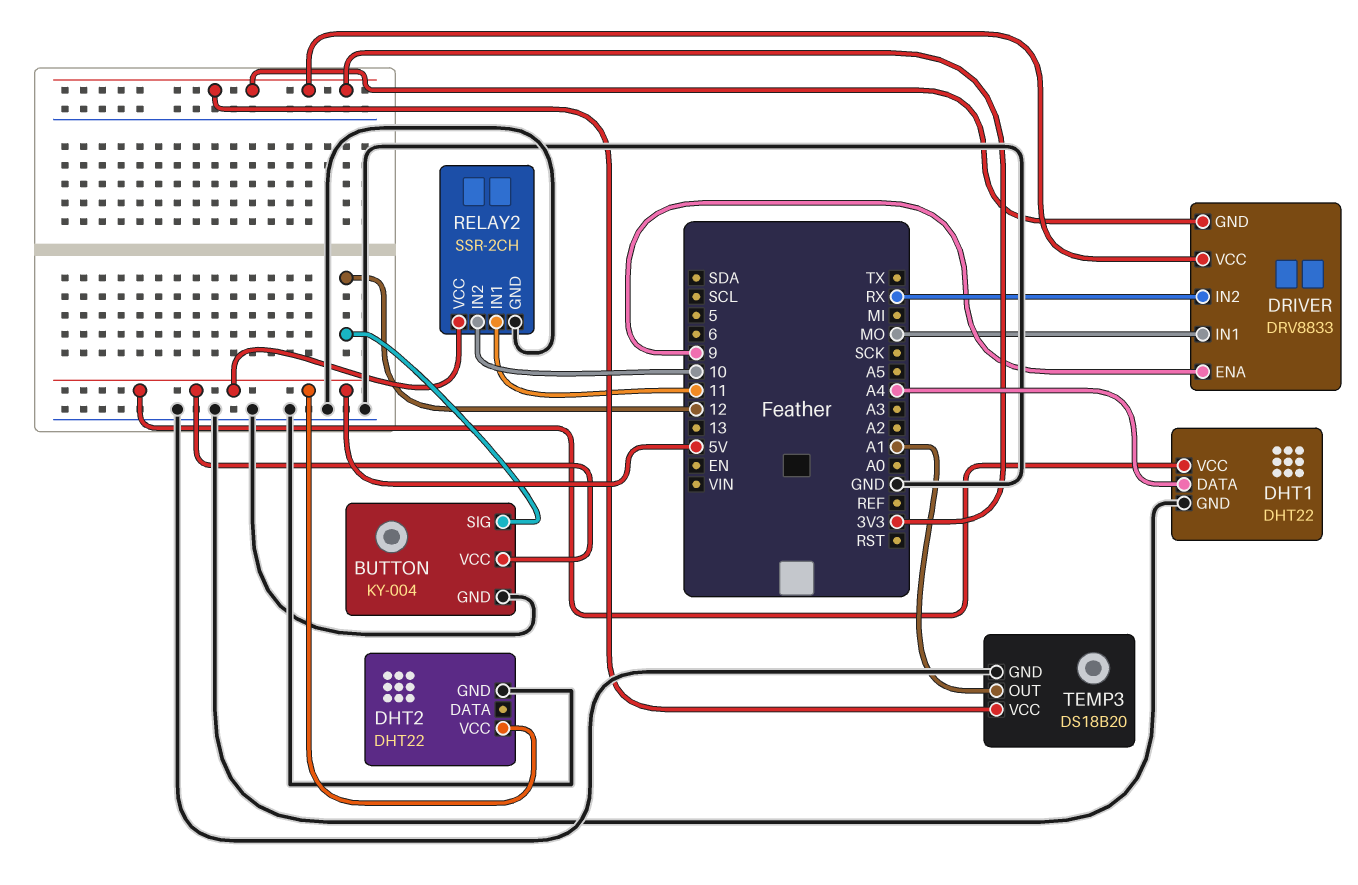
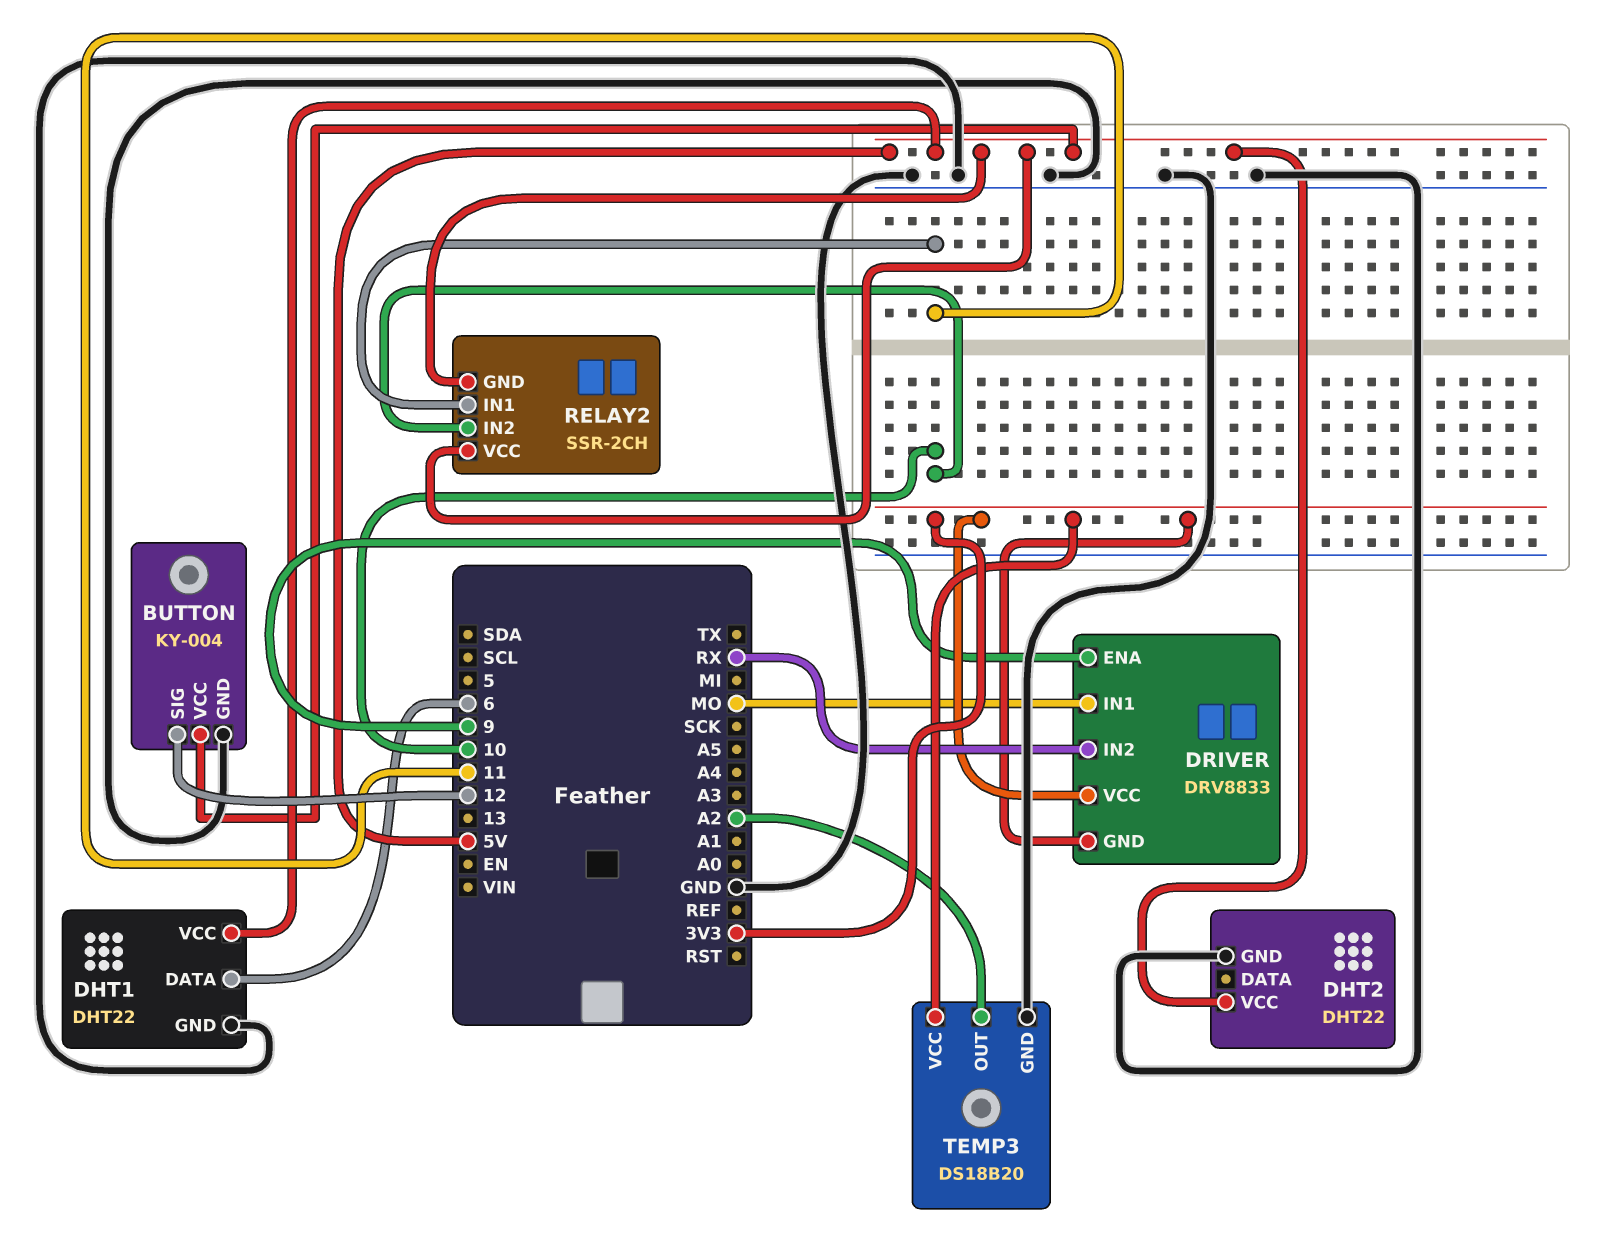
DHT1 pin DATA: A4 -> 6
RELAY2 pin GND: GND -> 5V
TEMP3 pin OUT: A1 -> A2

